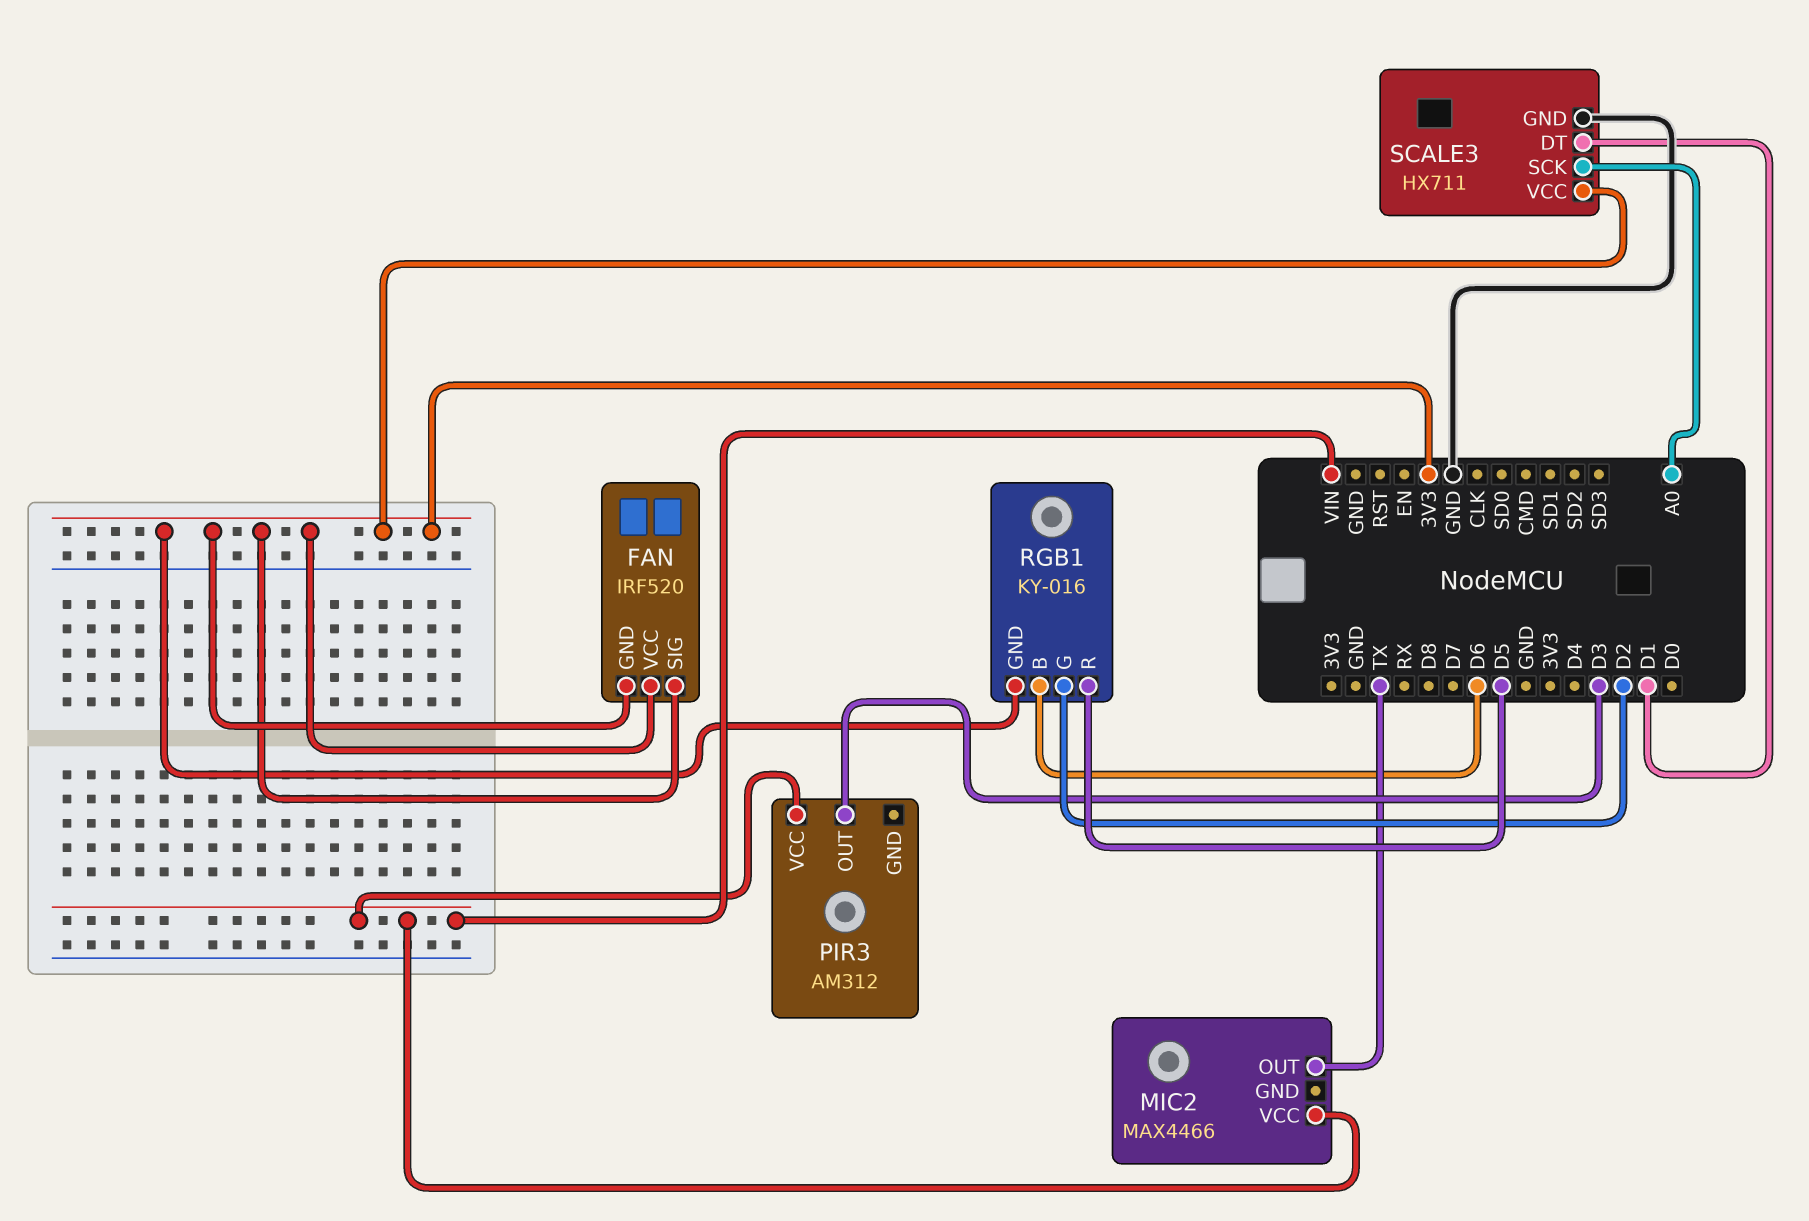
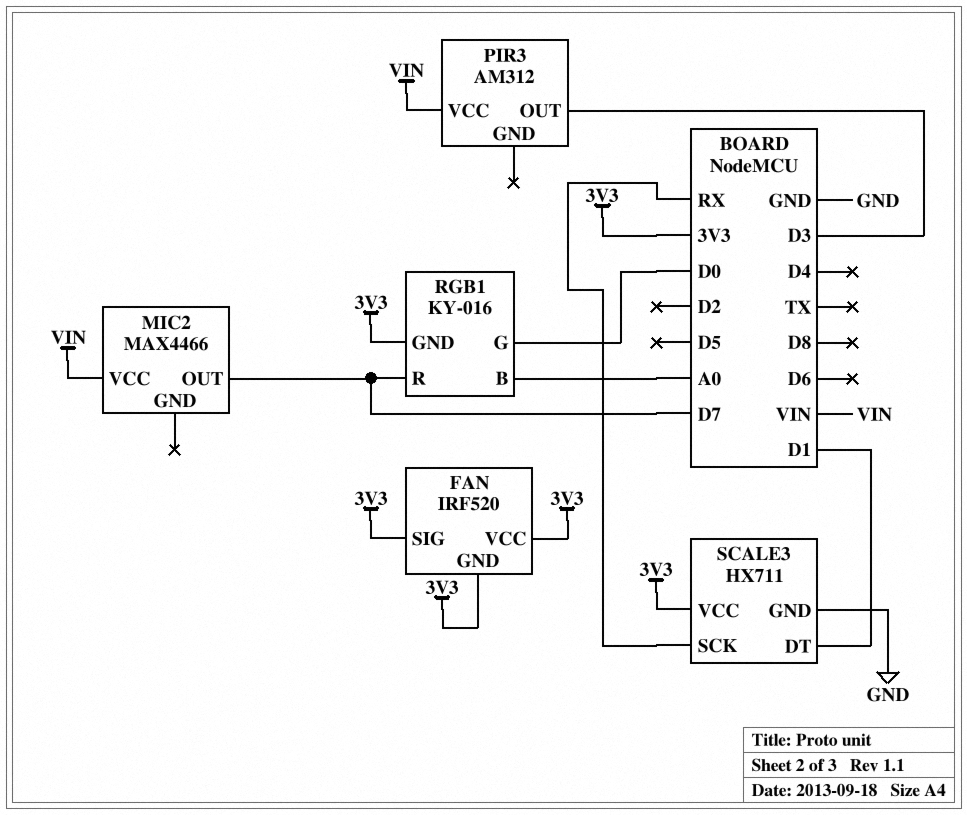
MIC2 pin OUT: TX -> D7
RGB1 pin B: D6 -> A0
RGB1 pin G: D2 -> D0
RGB1 pin R: D5 -> D7
SCALE3 pin SCK: A0 -> RX

